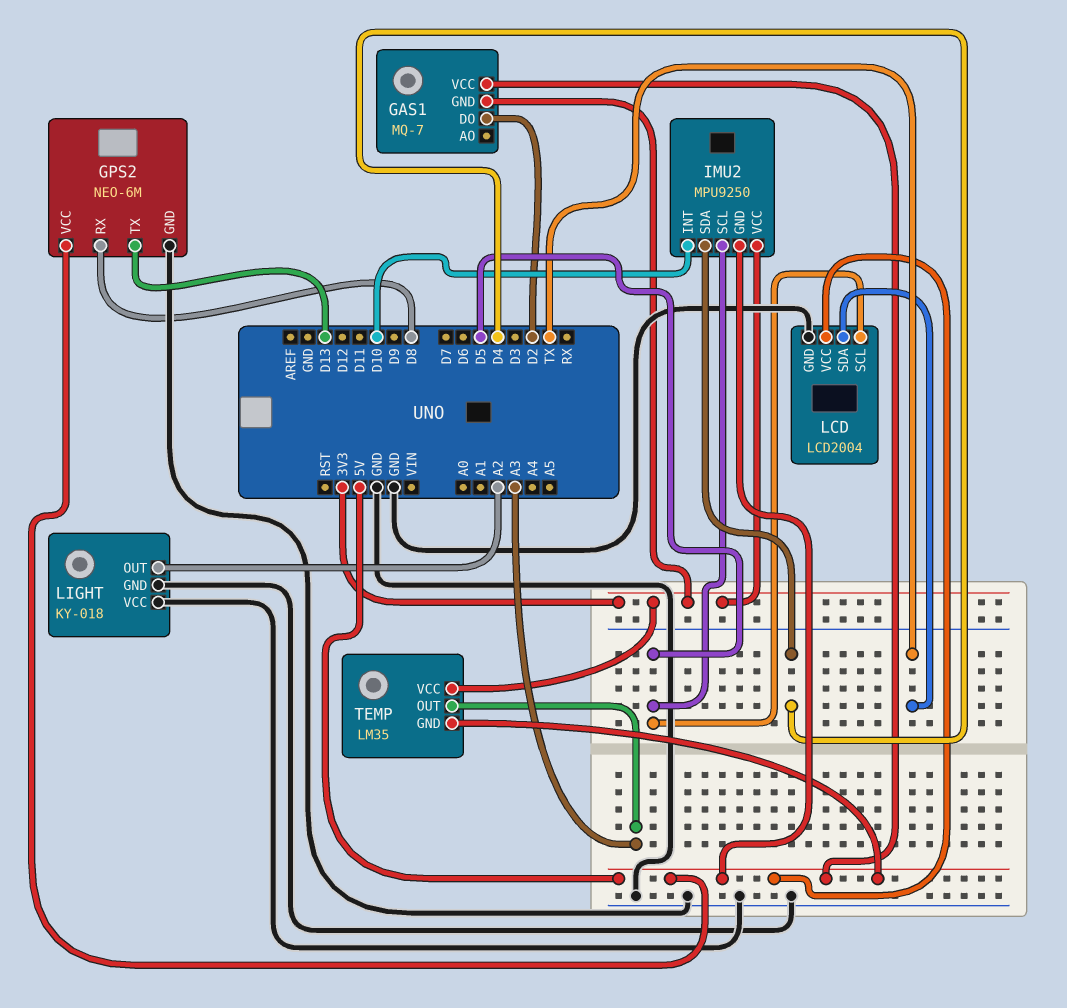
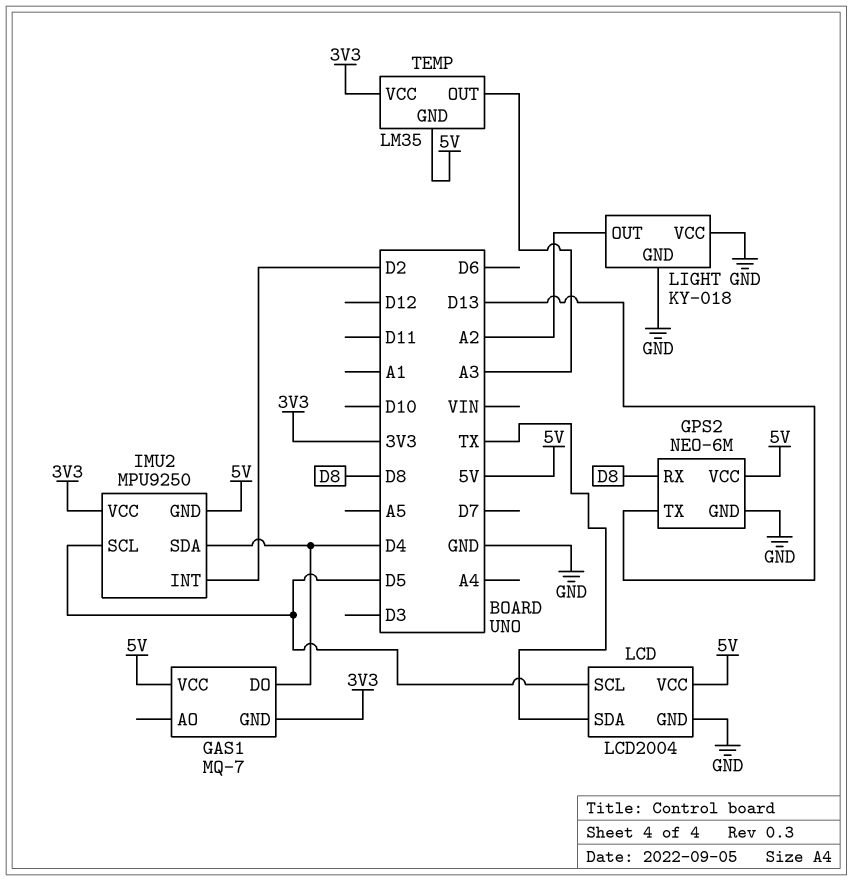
GAS1 pin DO: D2 -> D4
IMU2 pin INT: D10 -> D2

